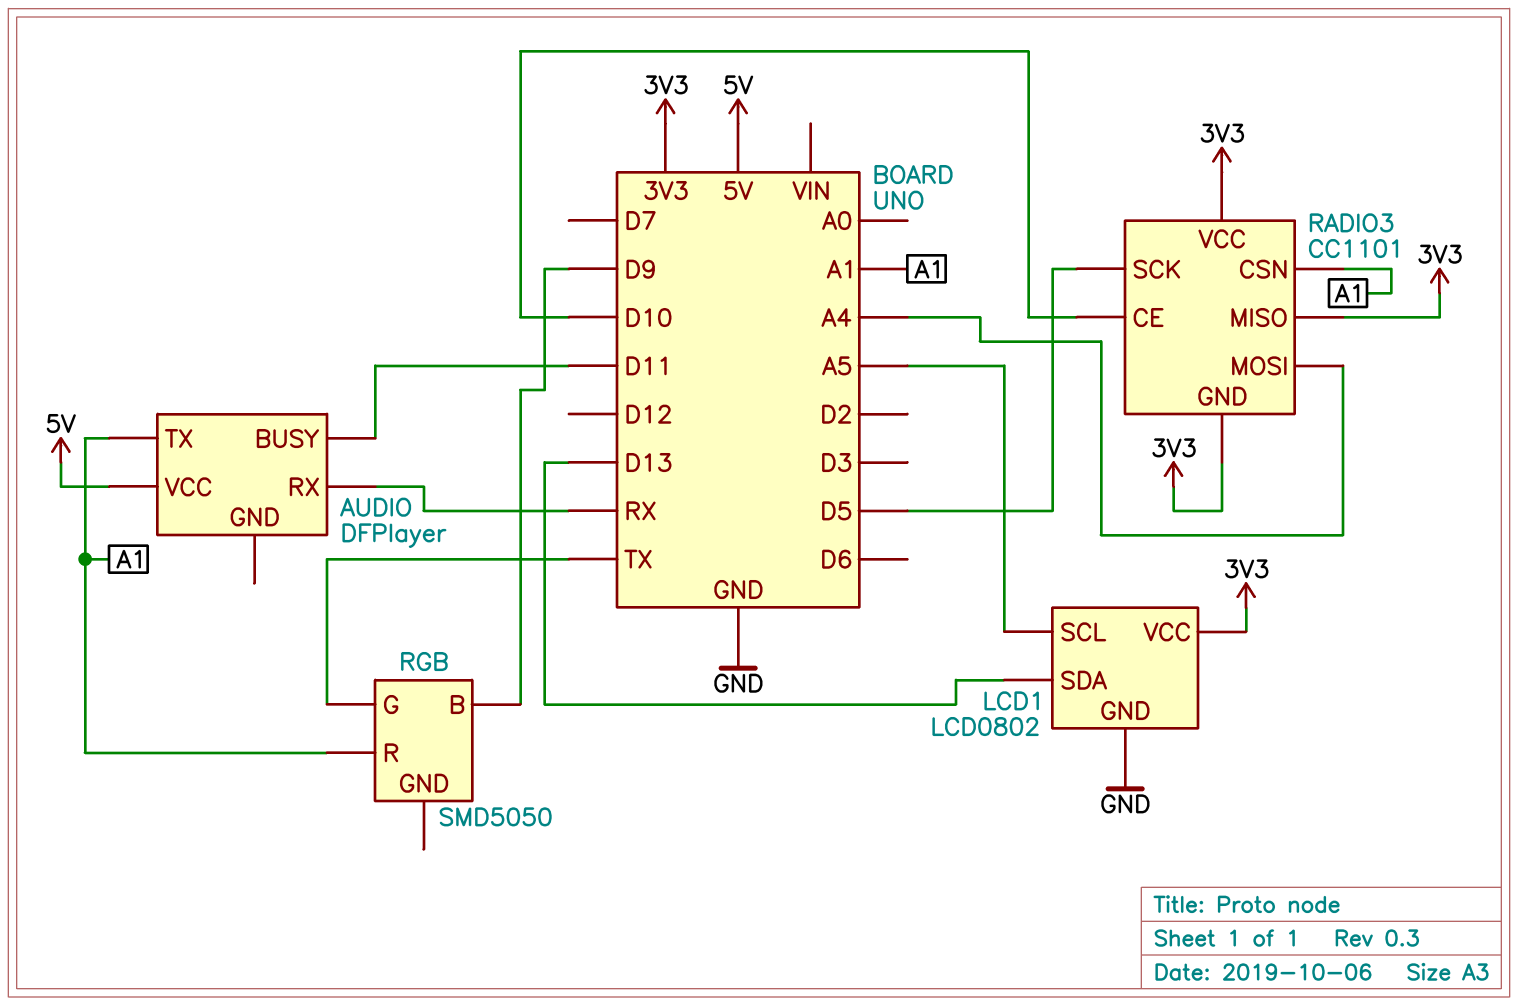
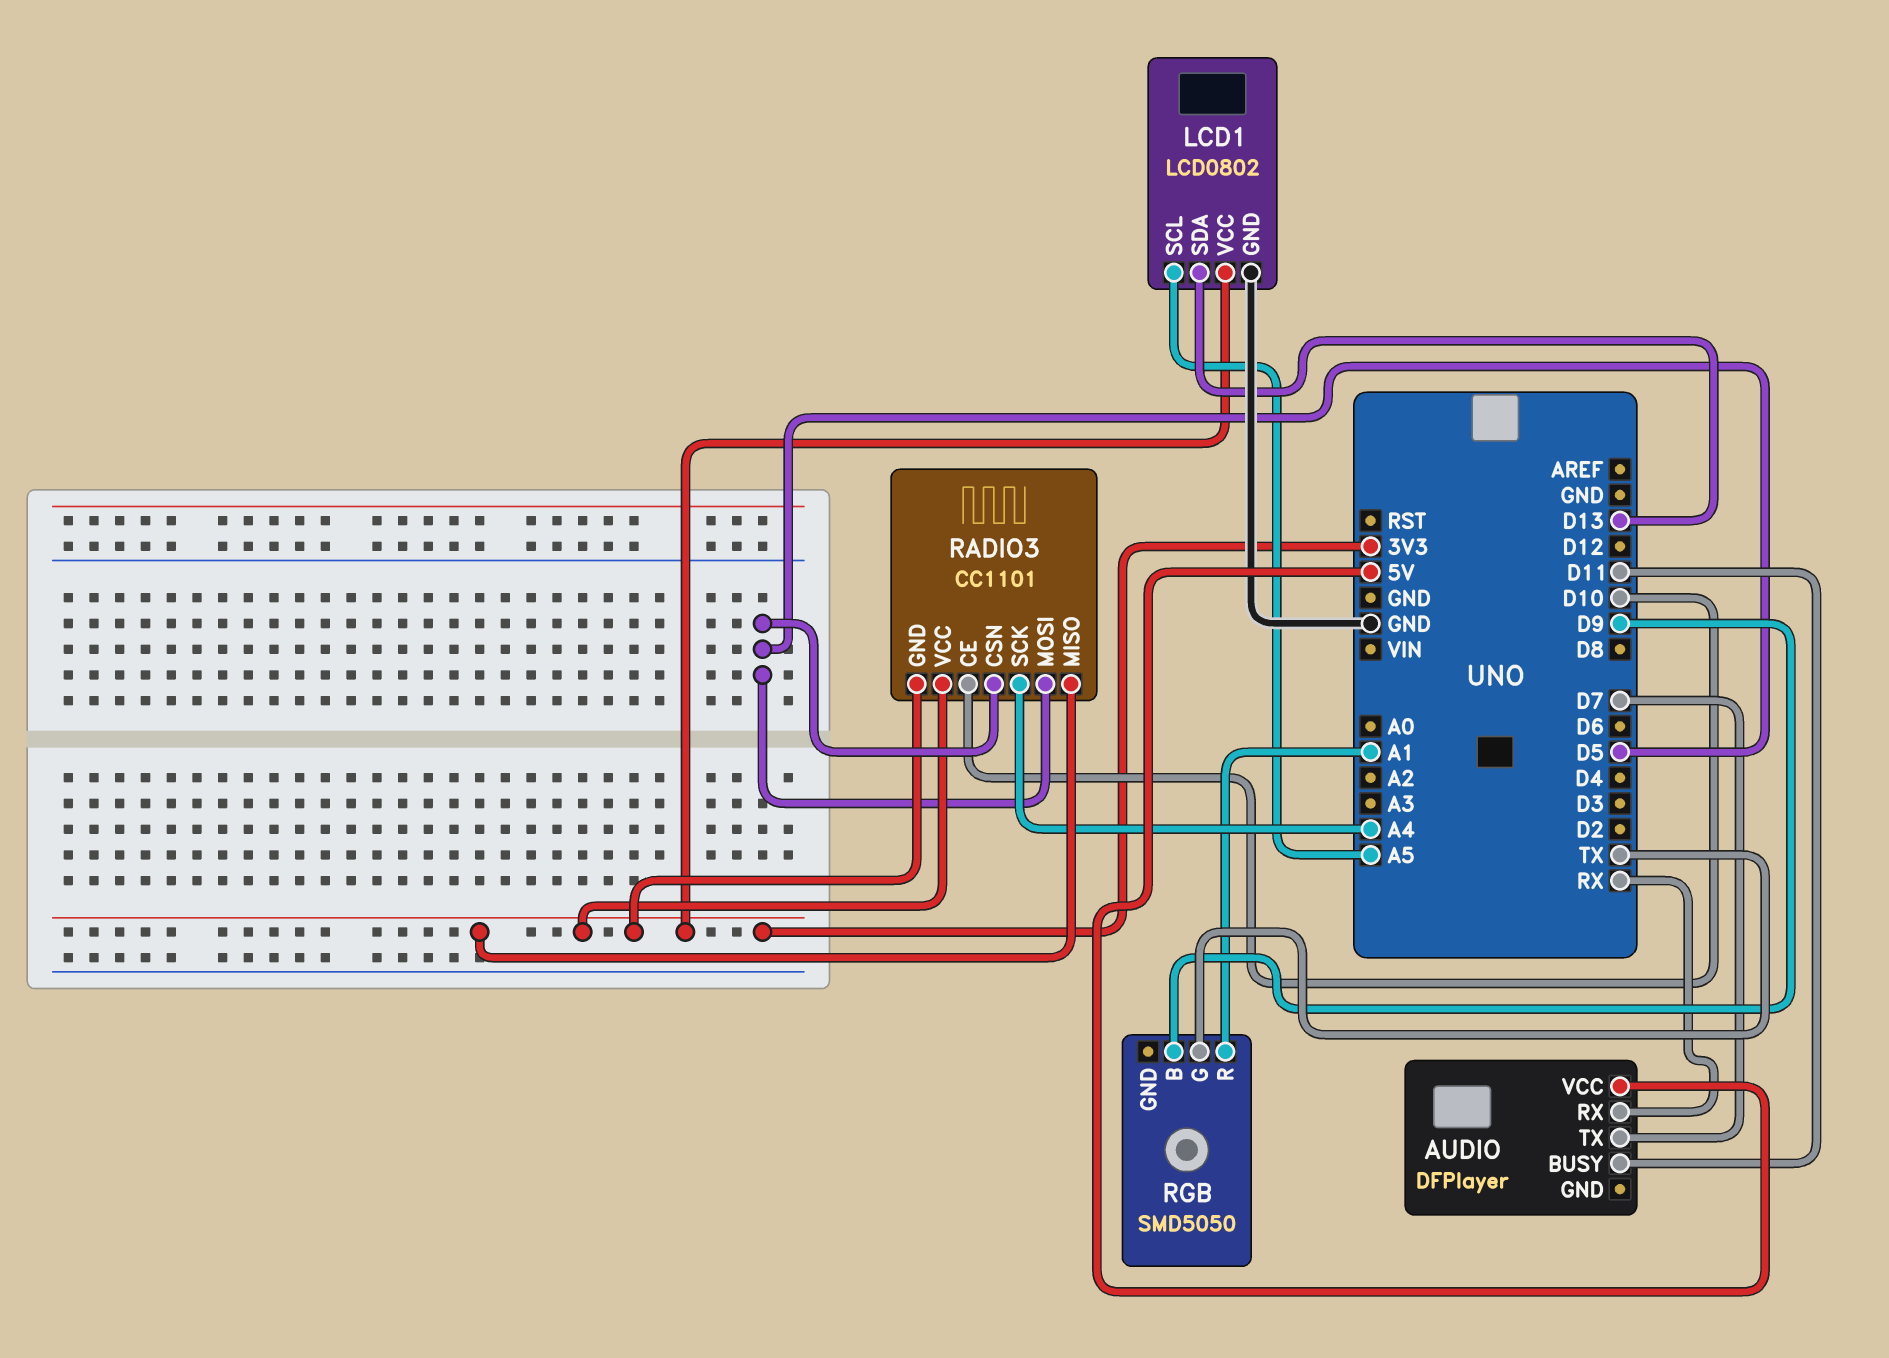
AUDIO pin TX: A1 -> D7
RADIO3 pin CSN: A1 -> D5
RADIO3 pin MOSI: A4 -> D5
RADIO3 pin SCK: D5 -> A4

